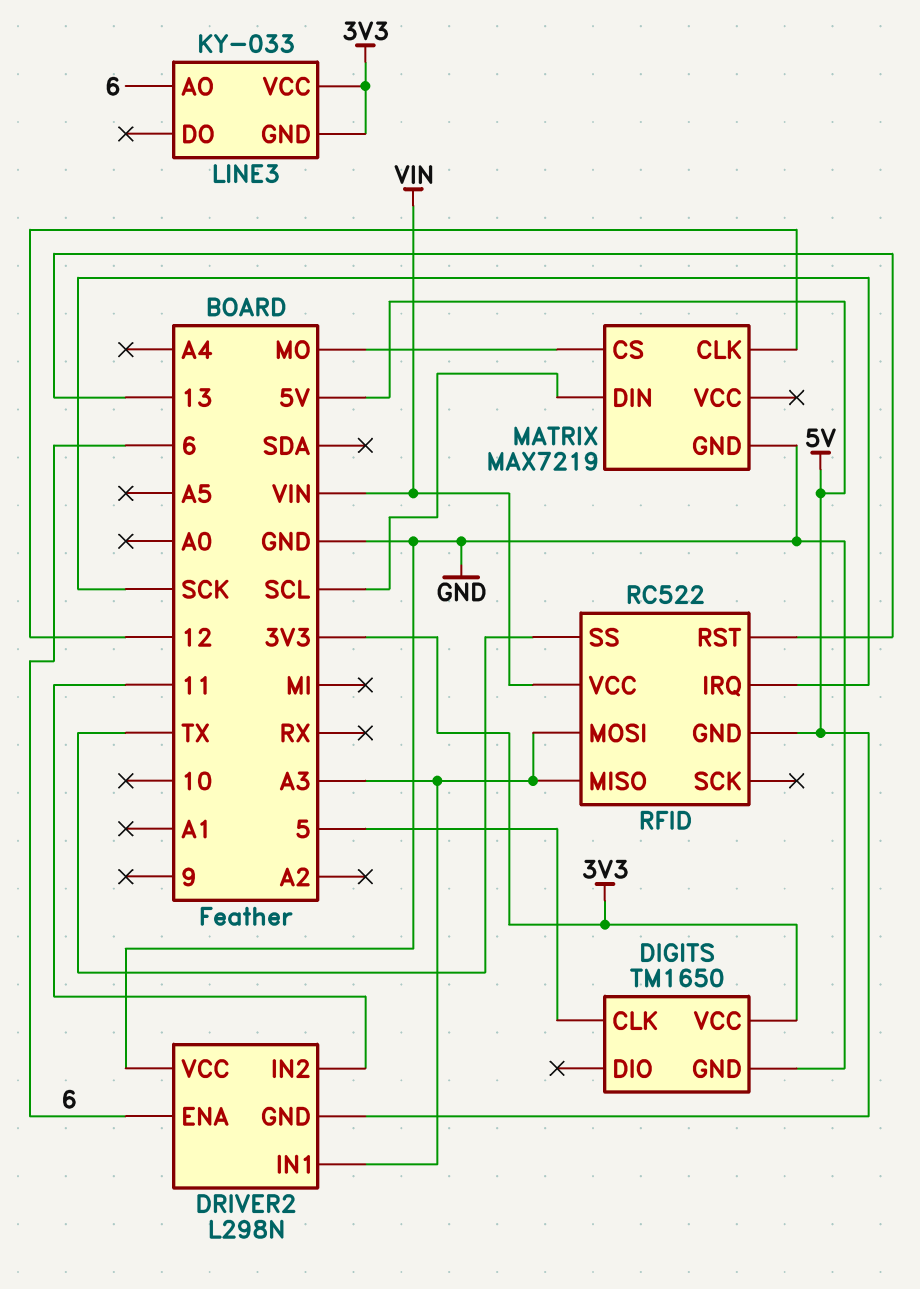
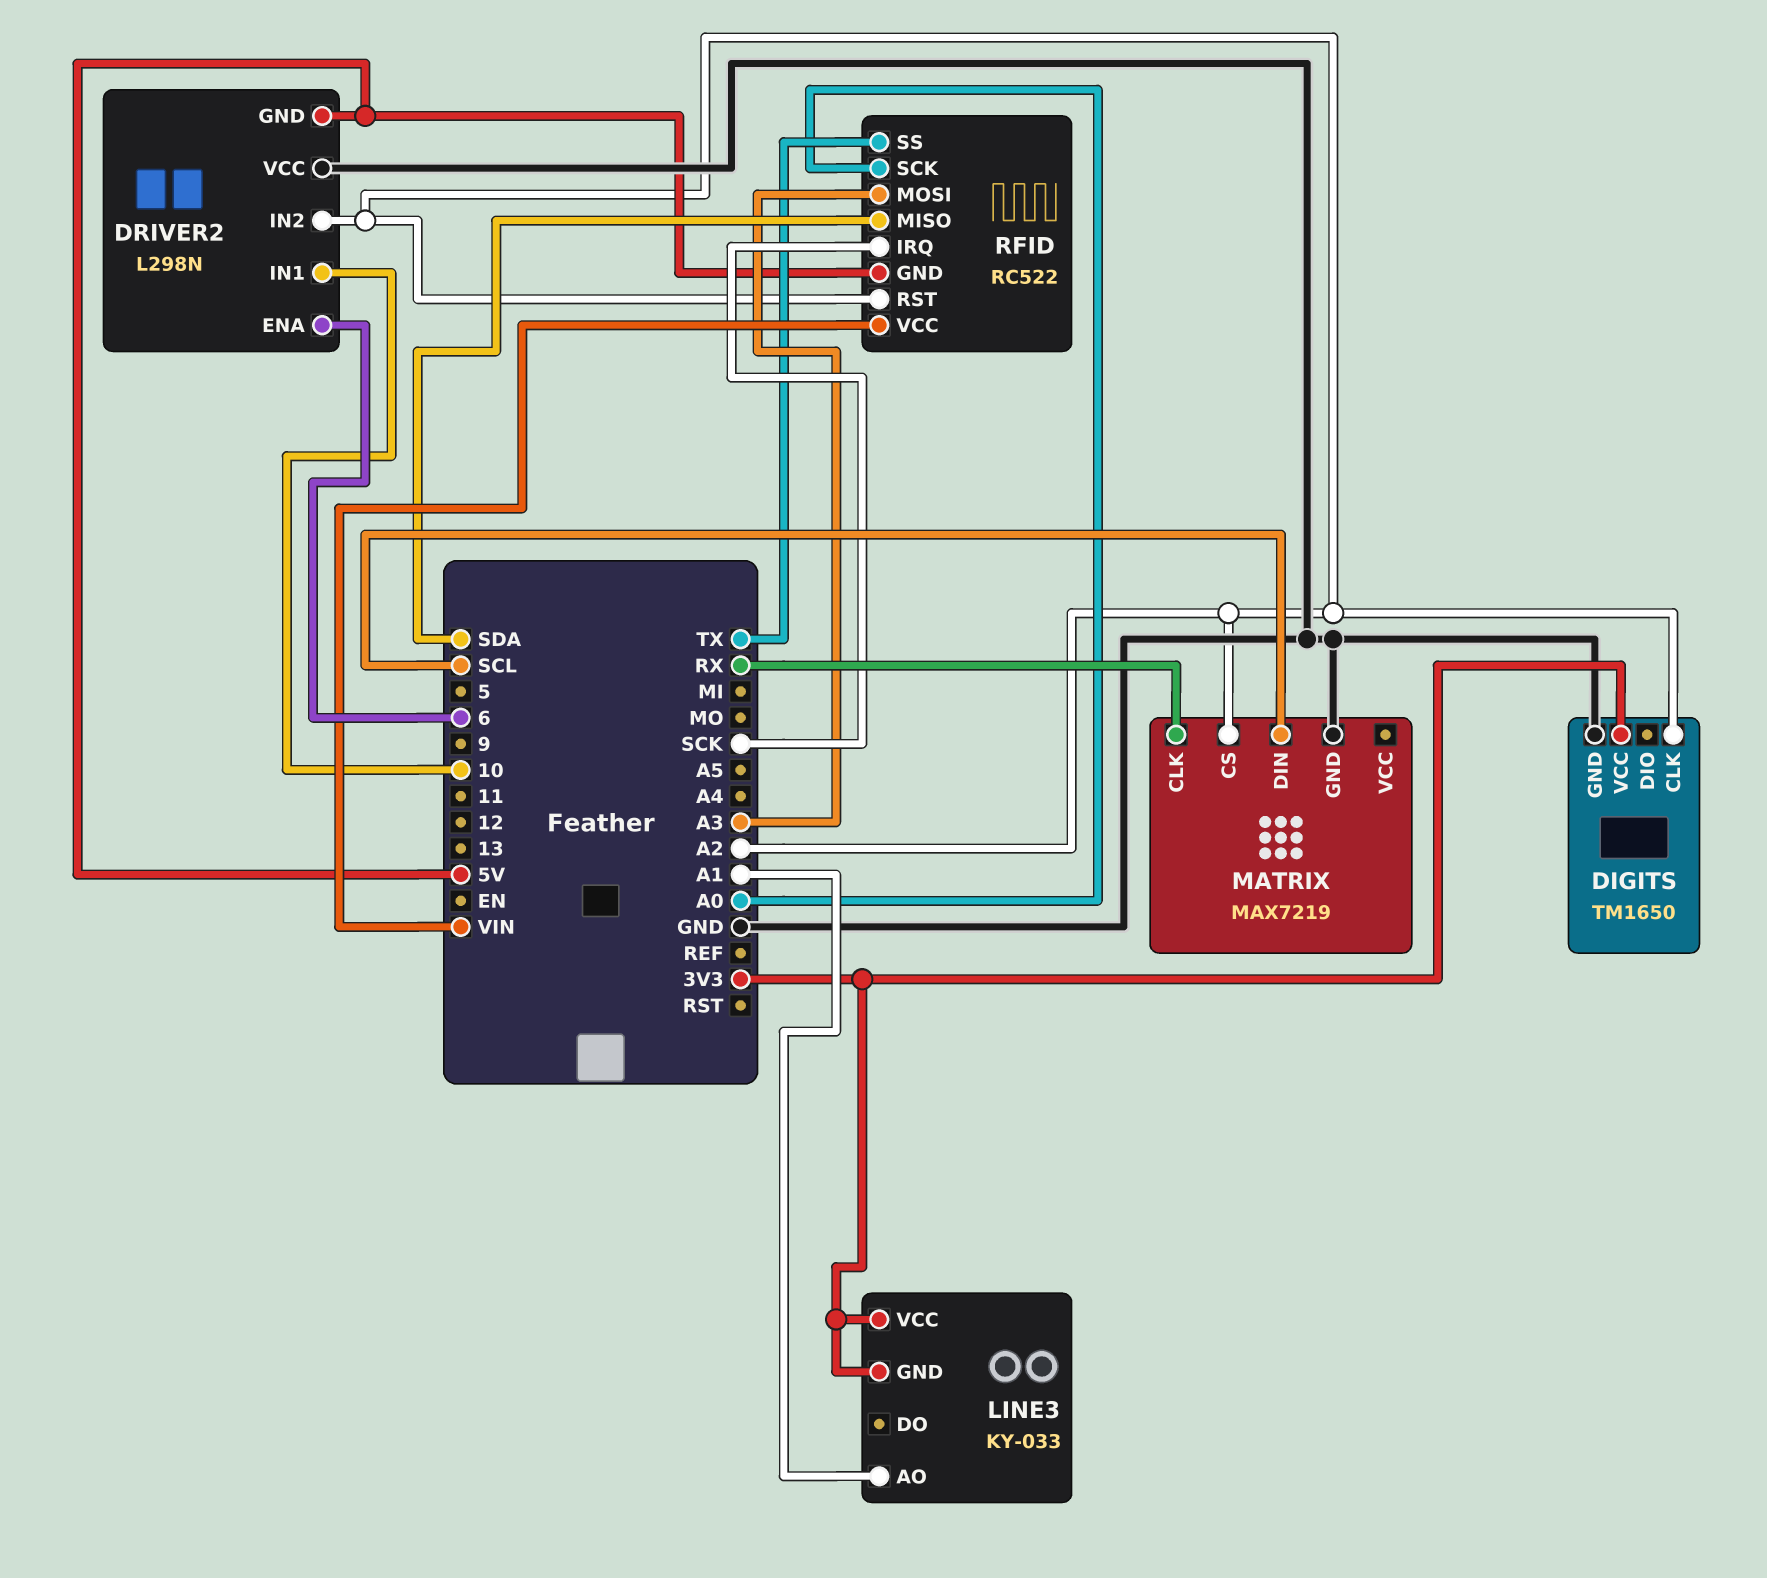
DIGITS pin CLK: 5 -> A2
DRIVER2 pin IN1: A3 -> 10
DRIVER2 pin IN2: 11 -> A2
LINE3 pin AO: 6 -> A1
MATRIX pin CLK: 12 -> RX
MATRIX pin CS: MO -> A2
RFID pin MISO: A3 -> SDA
RFID pin RST: 13 -> A2
RFID pin SCK: none -> A0

